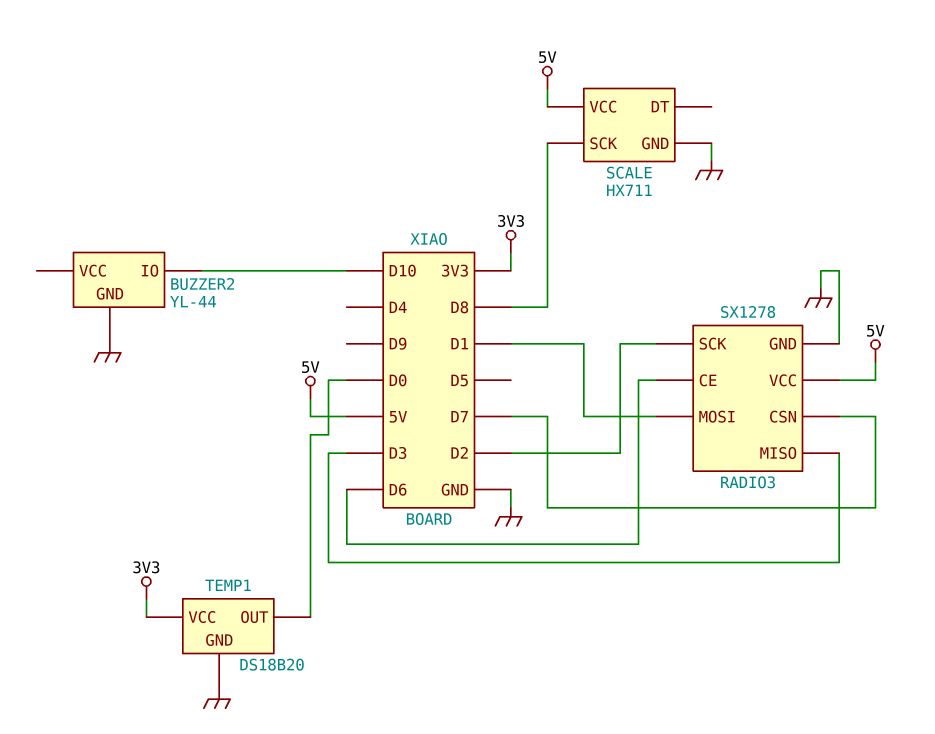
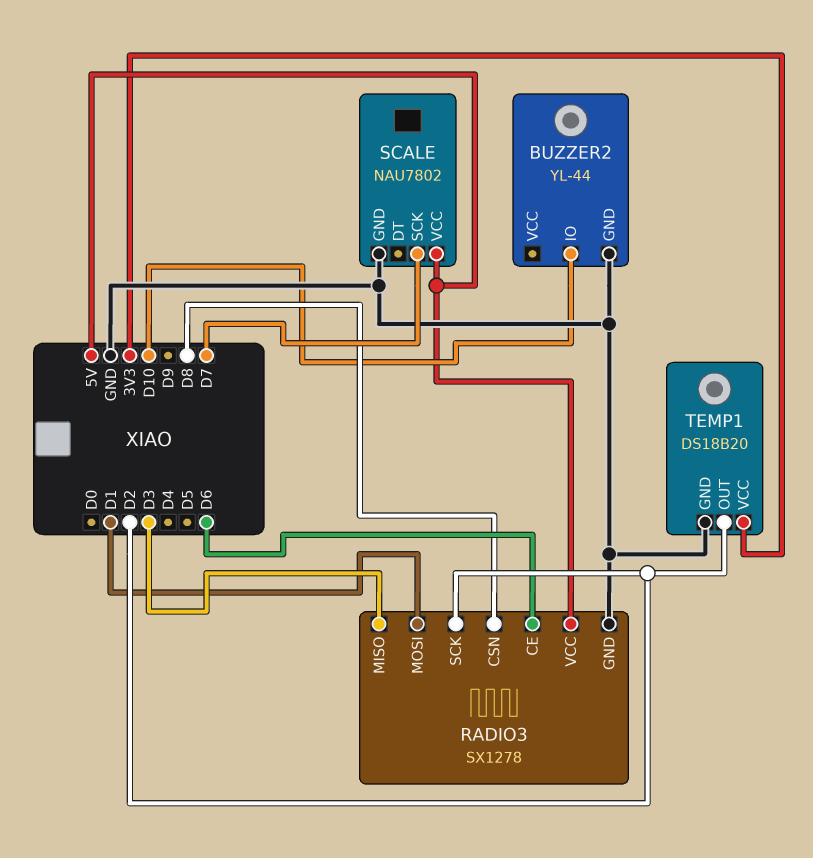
RADIO3 pin CSN: D7 -> D8
SCALE: HX711 -> NAU7802
SCALE pin SCK: D8 -> D7
TEMP1 pin OUT: D0 -> D2

